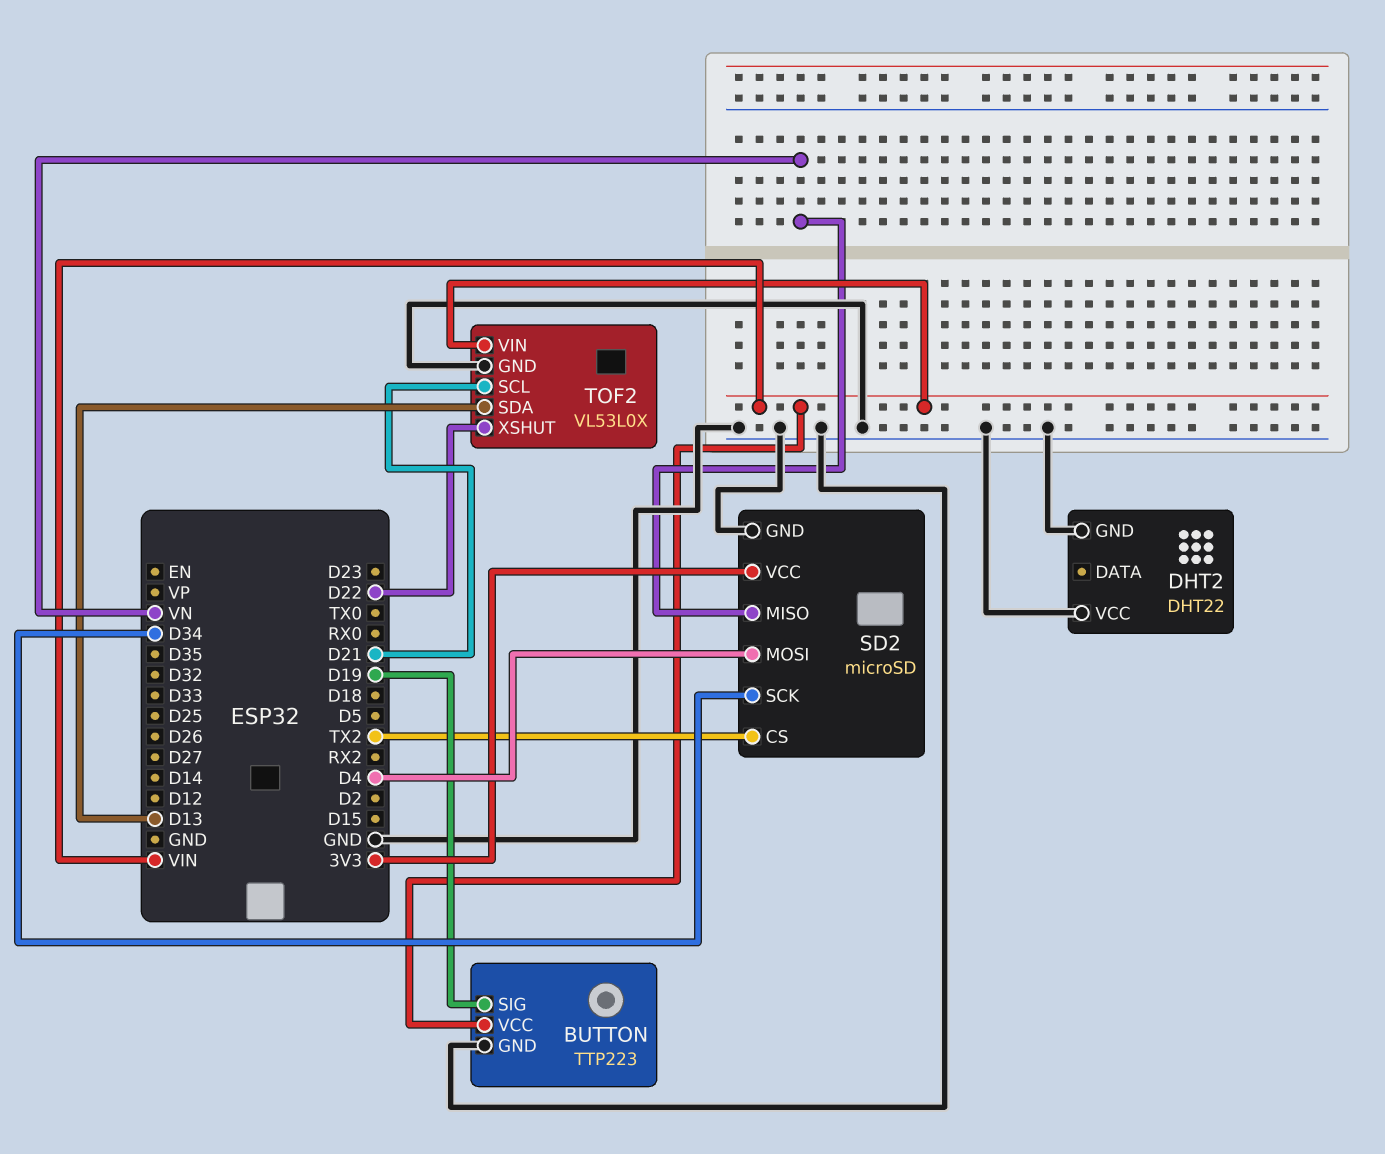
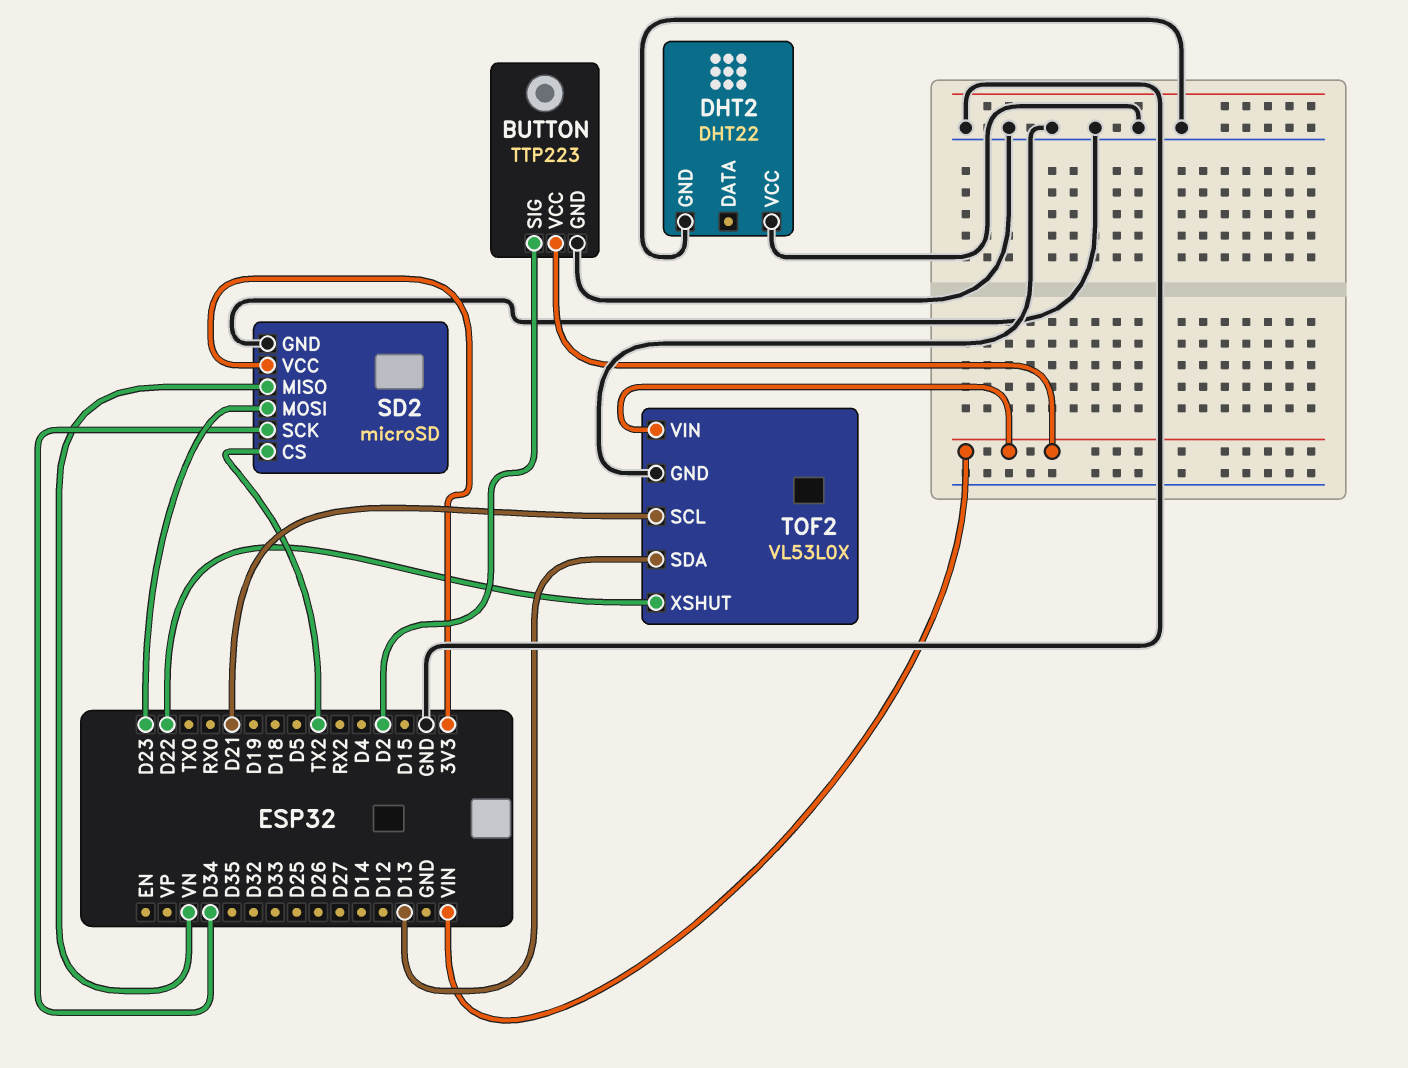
BUTTON pin SIG: D19 -> D2
SD2 pin MOSI: D4 -> D23

